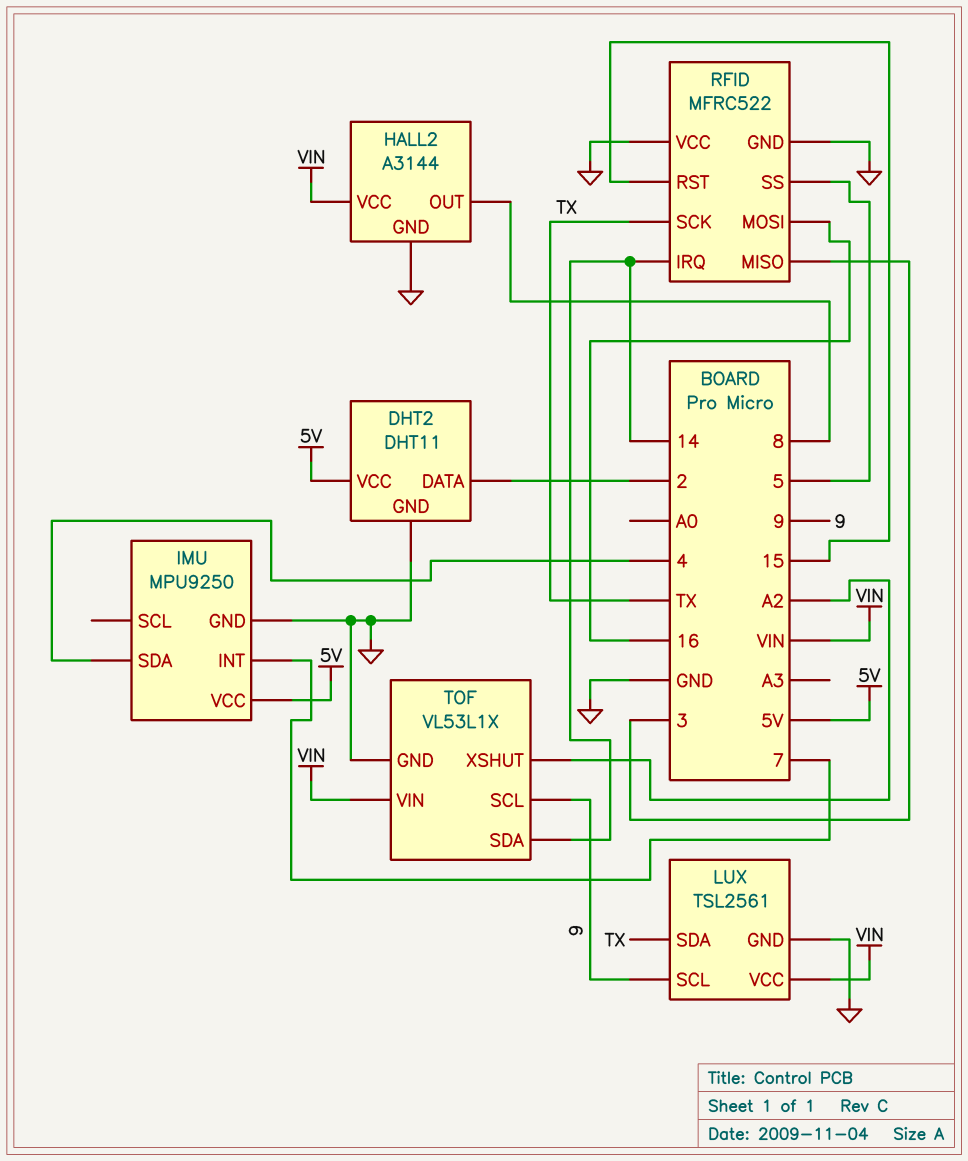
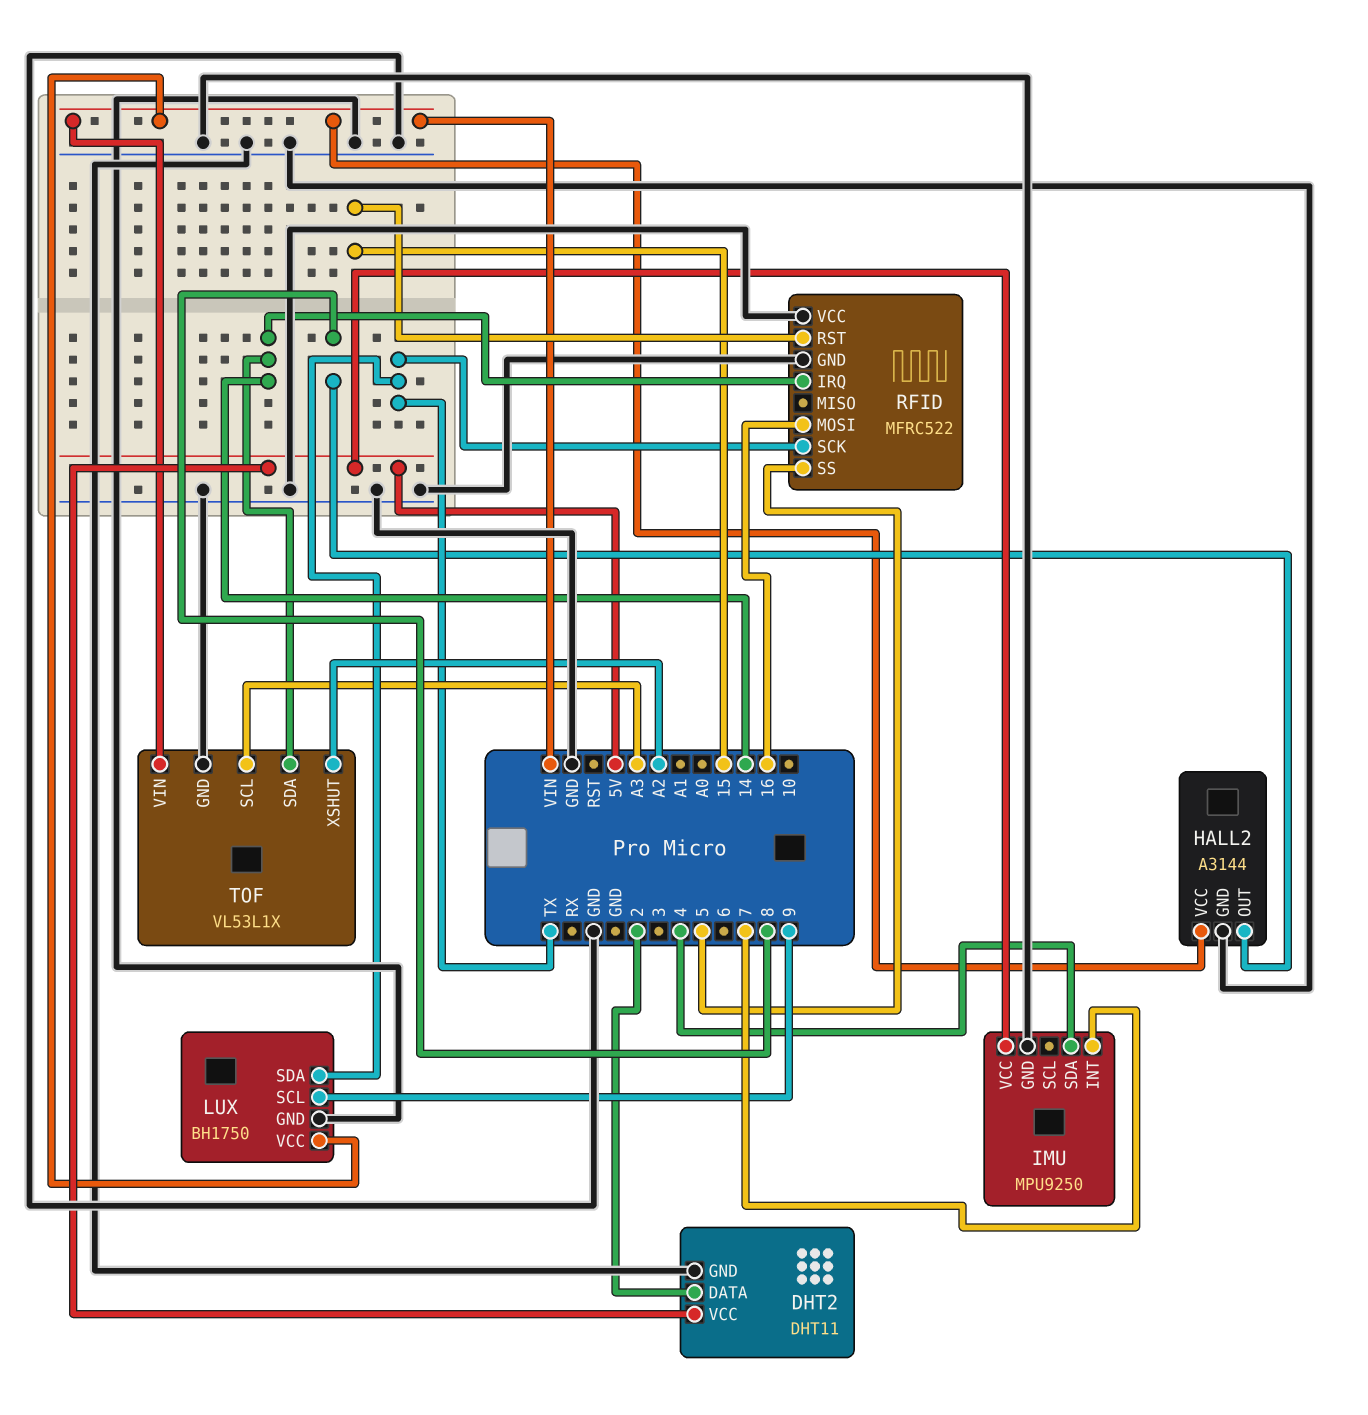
LUX: TSL2561 -> BH1750
RFID pin MISO: 3 -> none
TOF pin SCL: 9 -> A3

